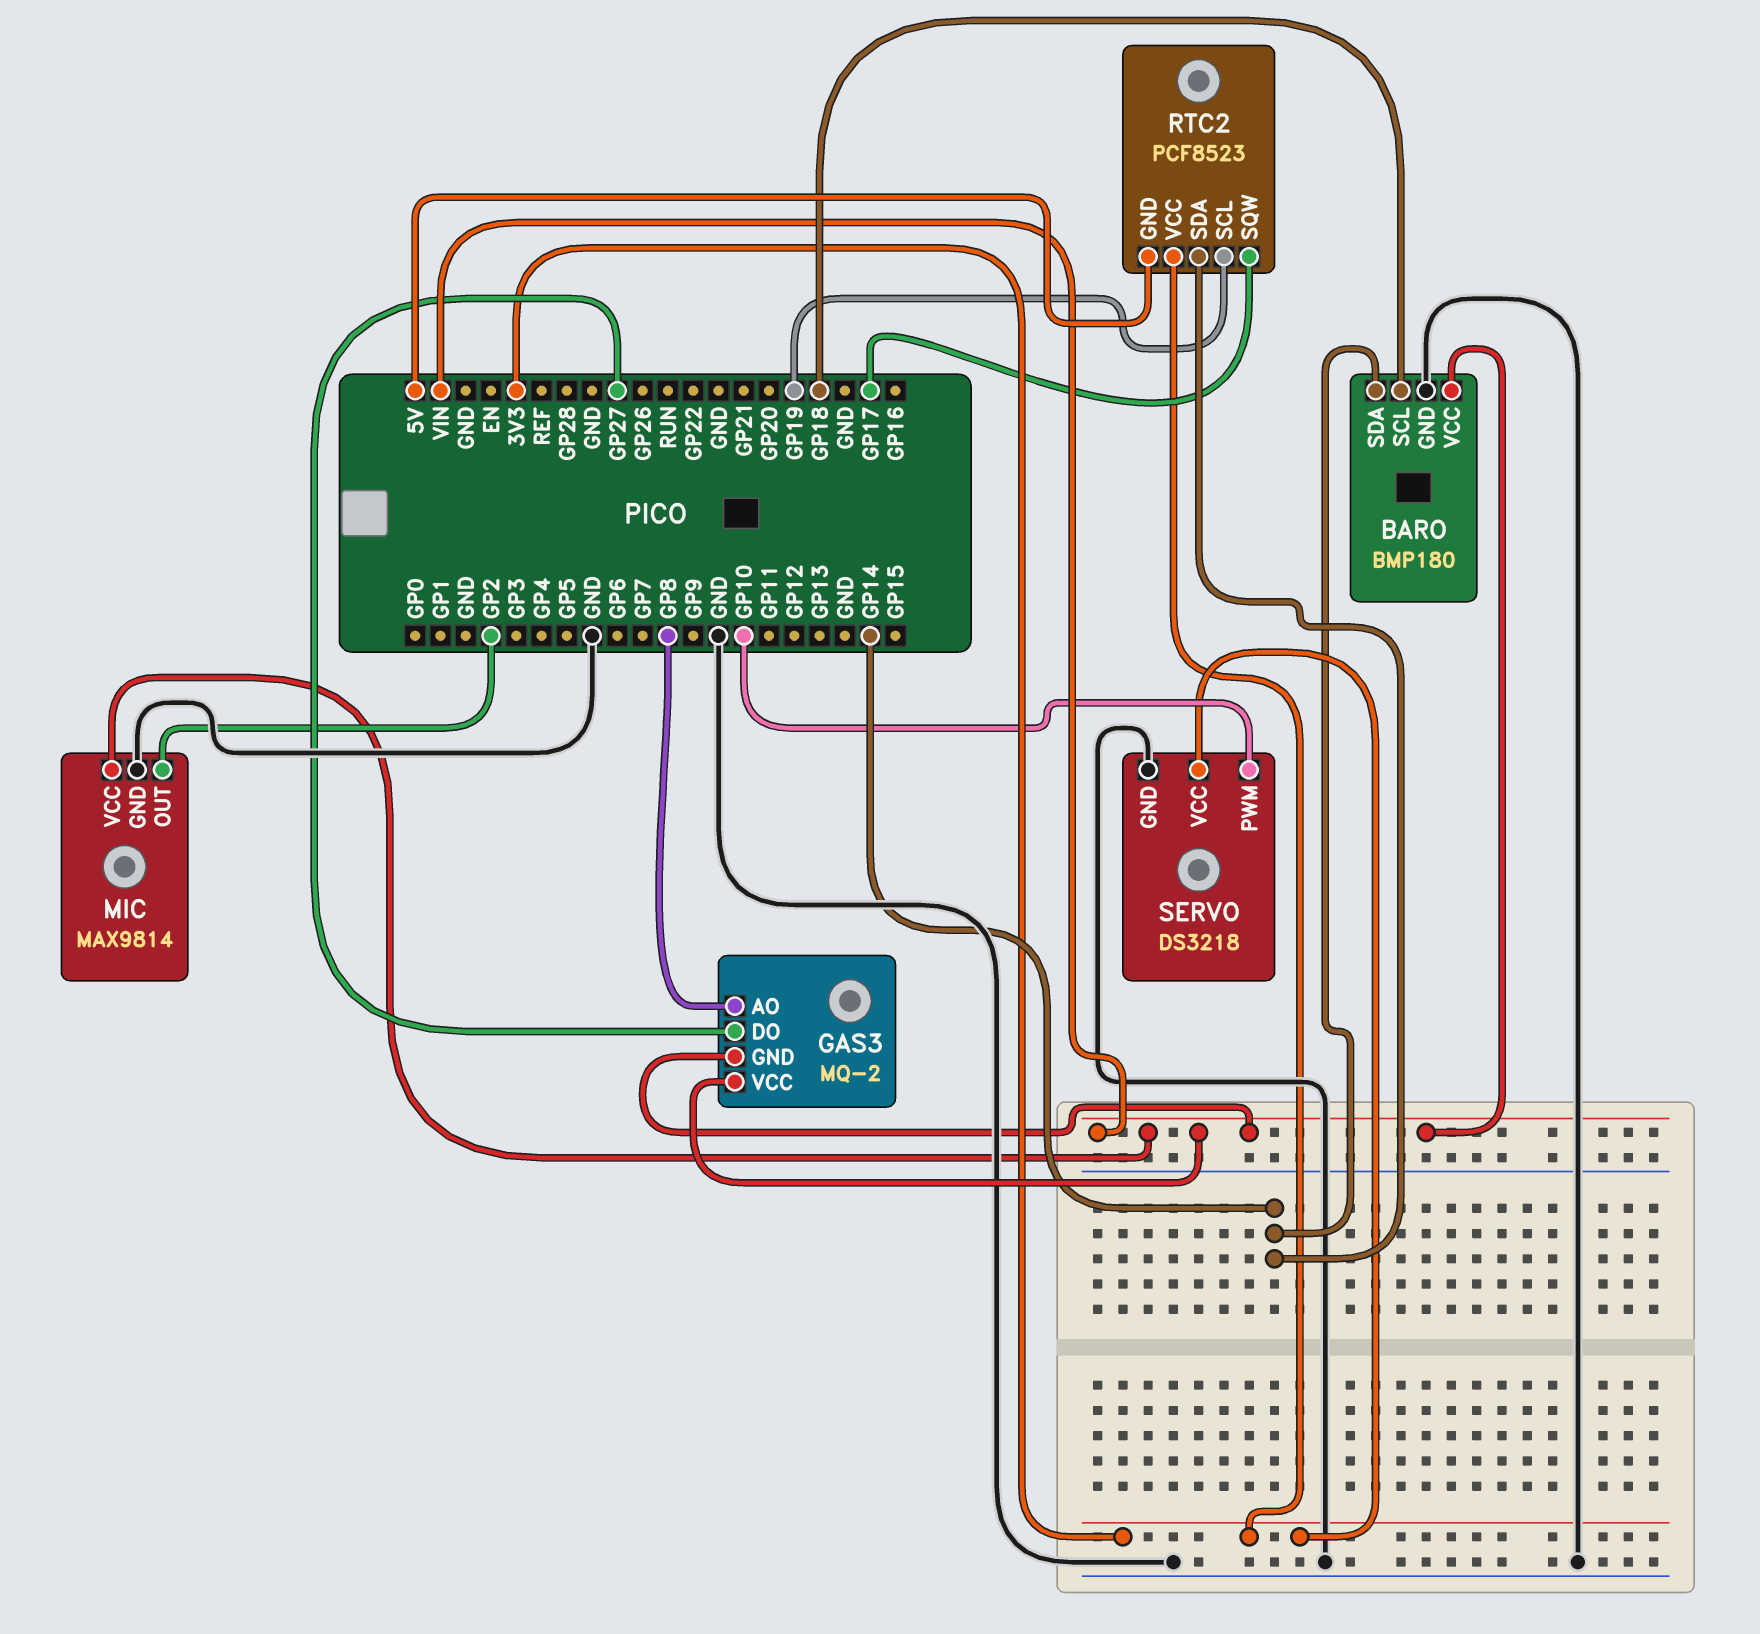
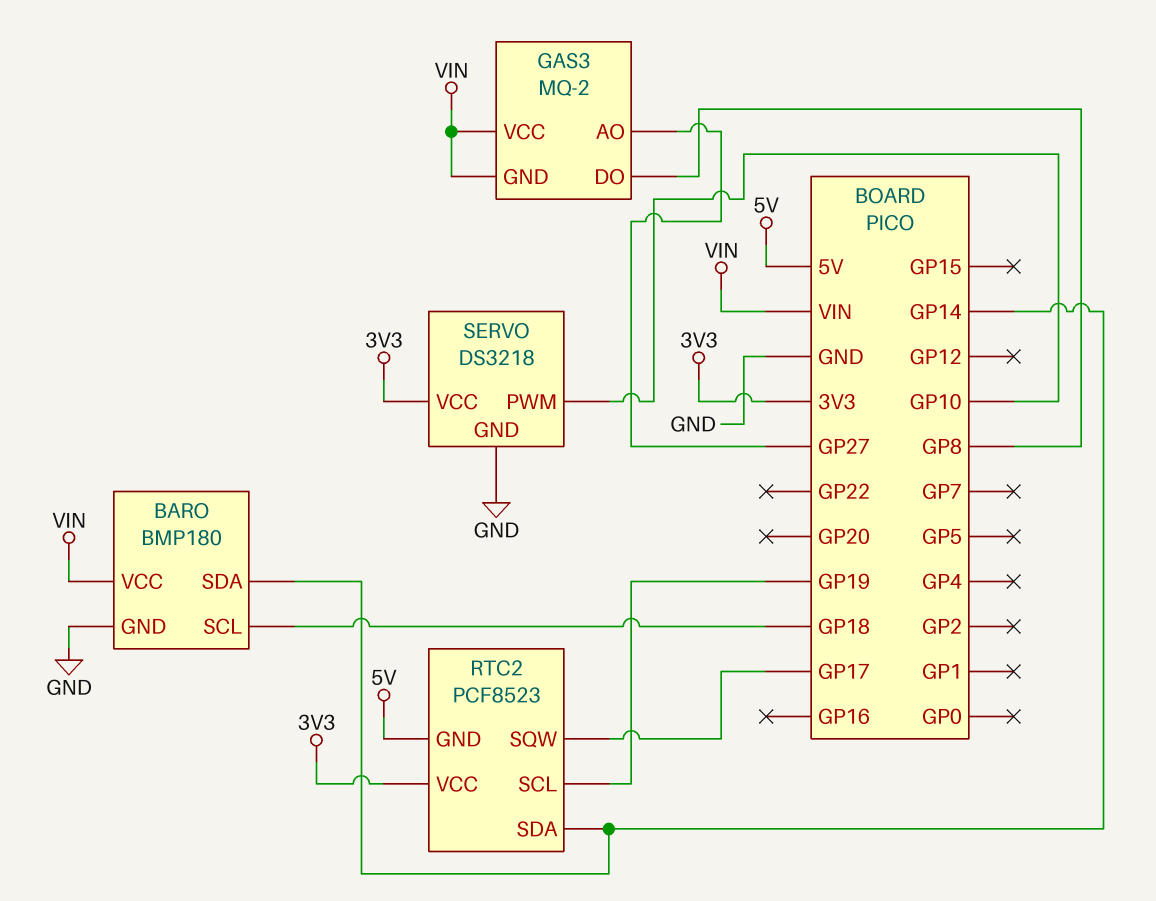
GAS3 pin AO: GP8 -> GP27
GAS3 pin DO: GP27 -> GP8
MIC: MAX9814 -> none
MIC pin GND: GND -> none
MIC pin OUT: GP2 -> none
MIC pin VCC: VIN -> none

